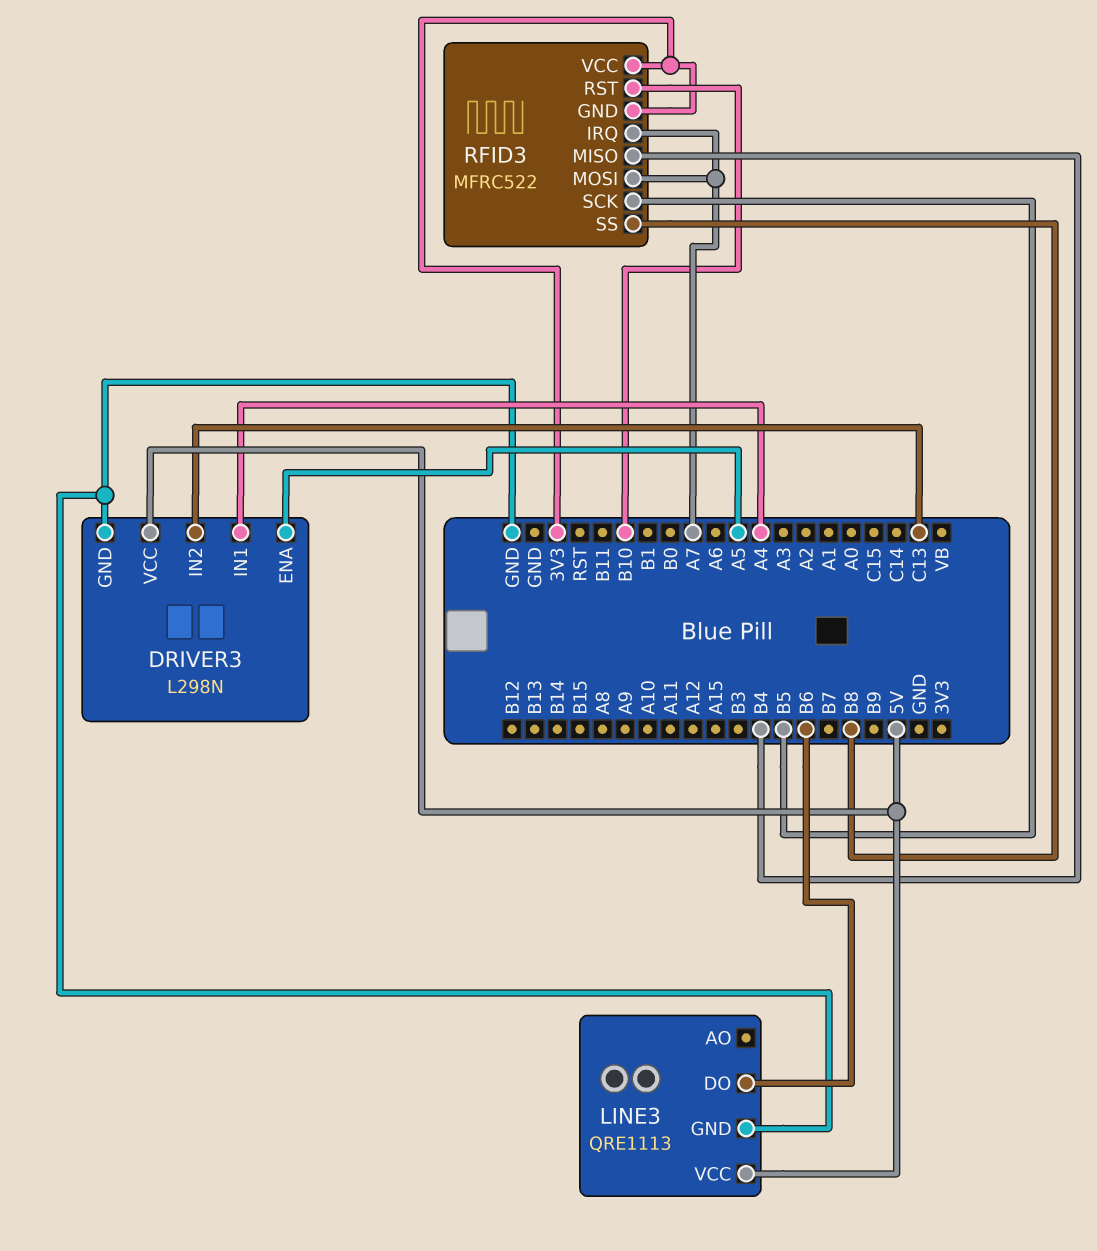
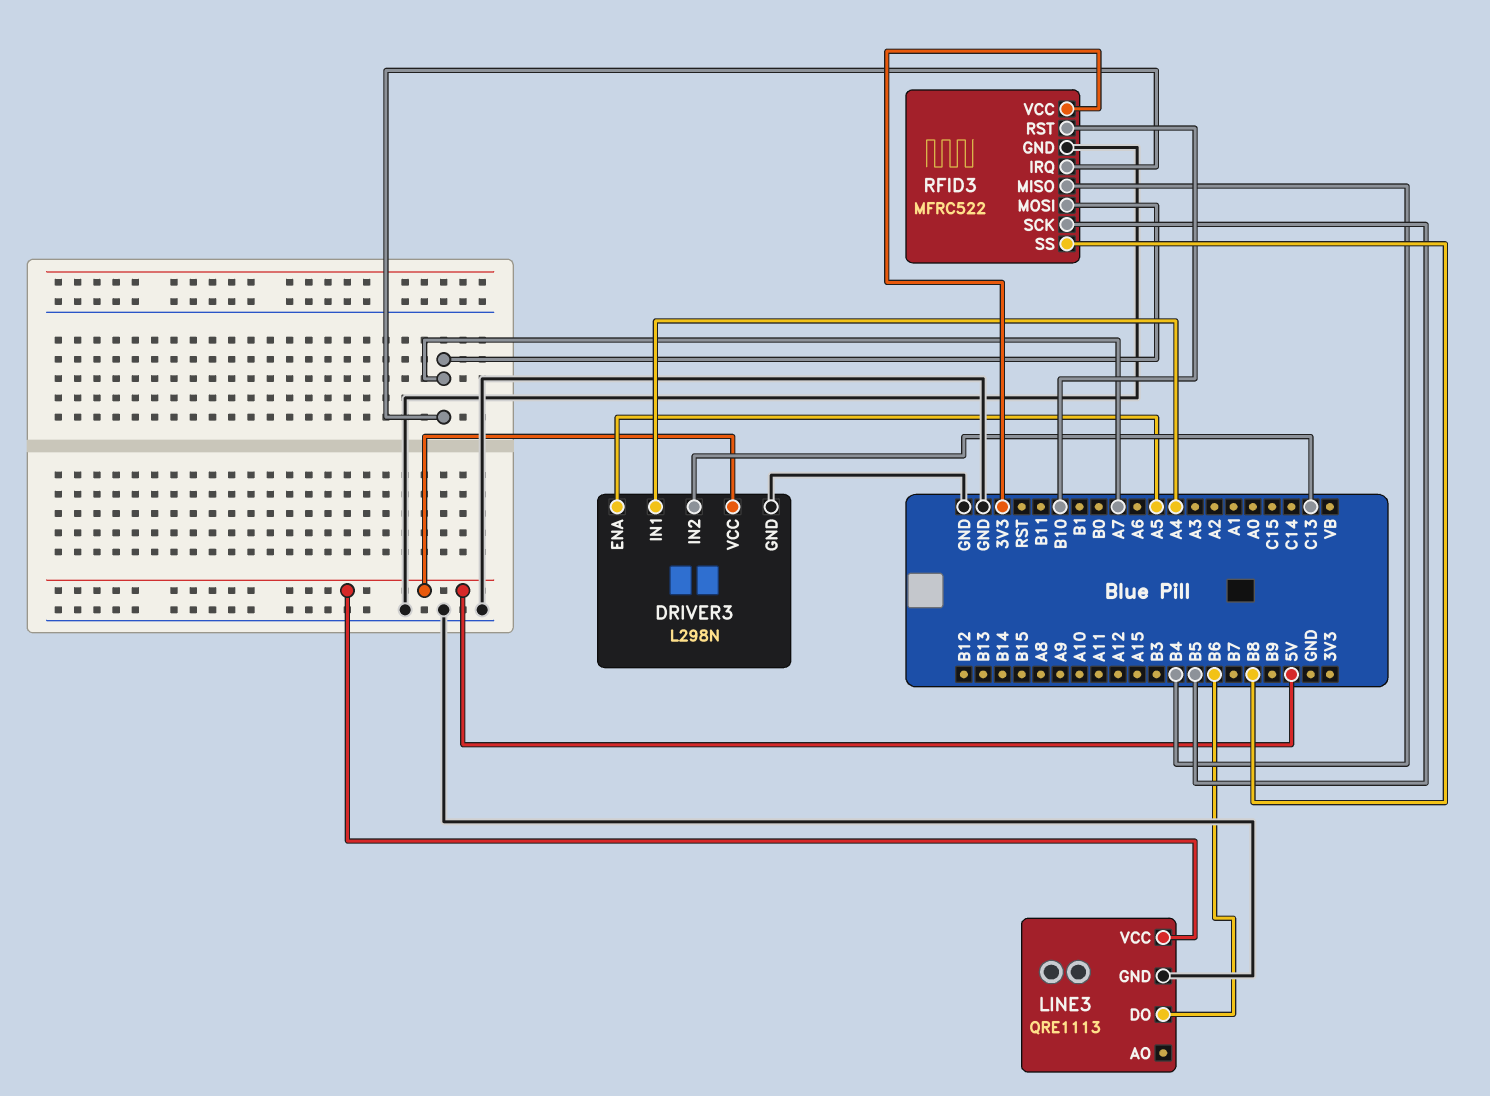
RFID3 pin GND: 3V3 -> GND

